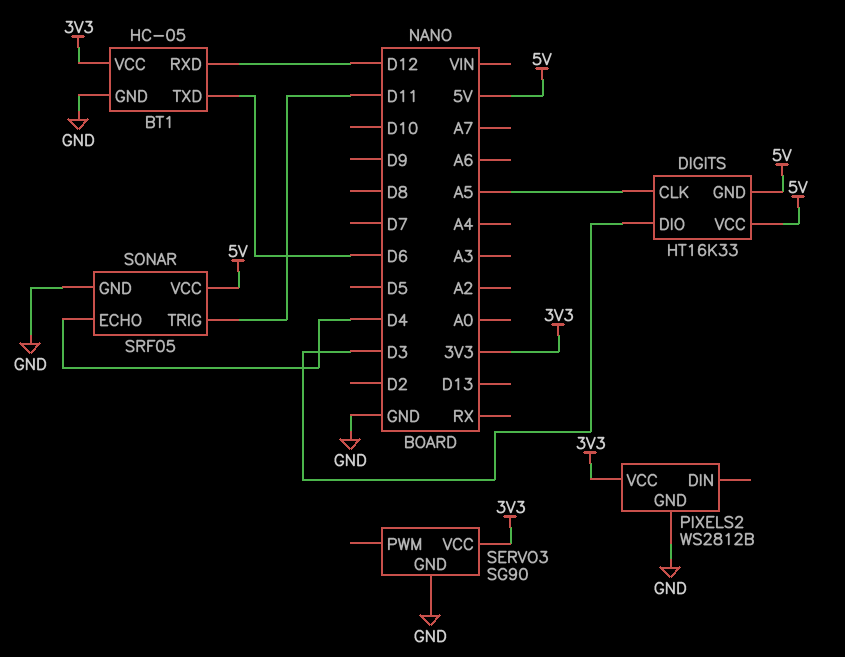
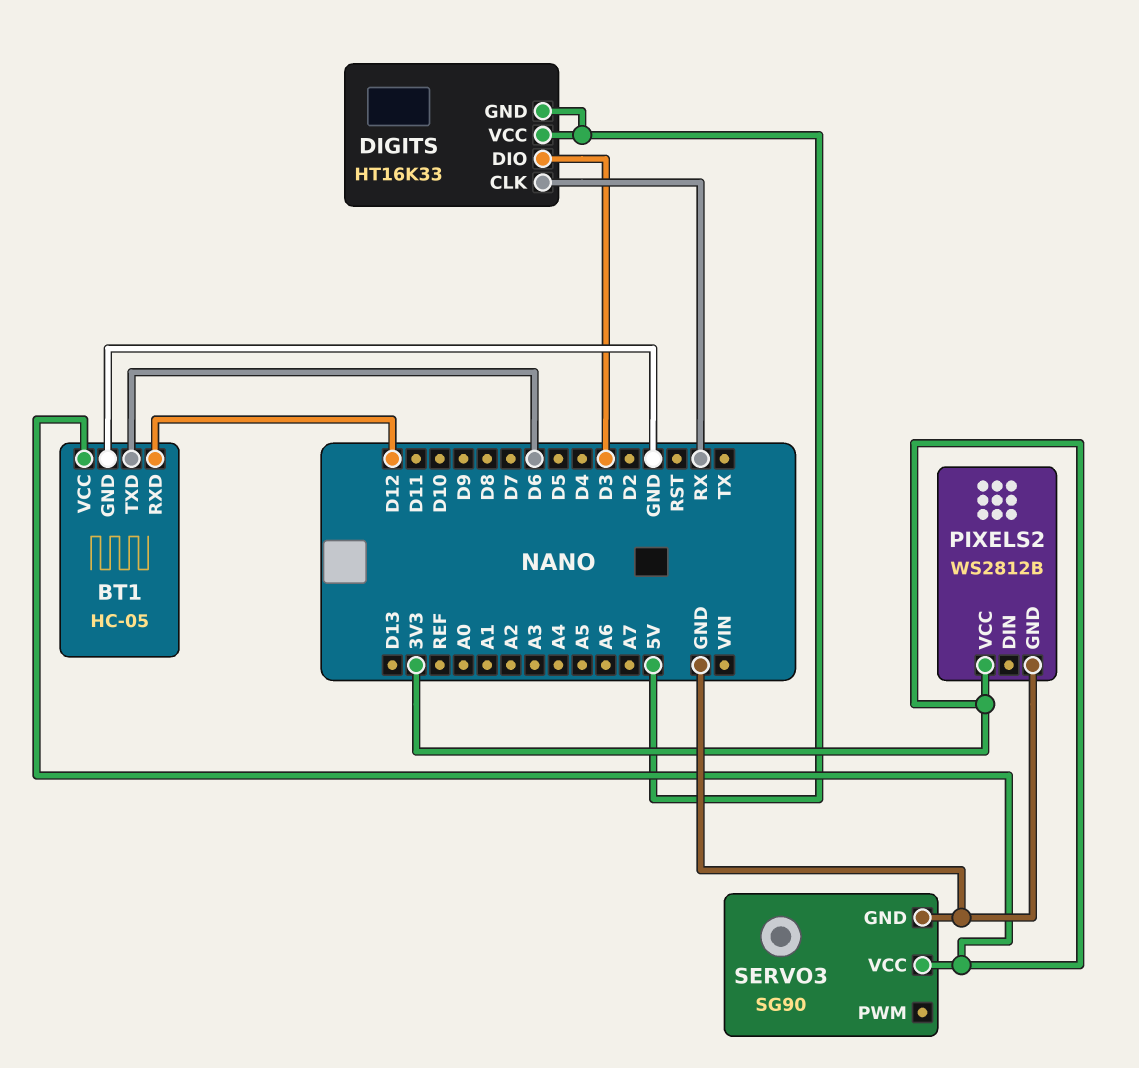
DIGITS pin CLK: A5 -> RX
SONAR: SRF05 -> none
SONAR pin ECHO: D4 -> none
SONAR pin GND: GND -> none
SONAR pin TRIG: D11 -> none
SONAR pin VCC: 5V -> none

